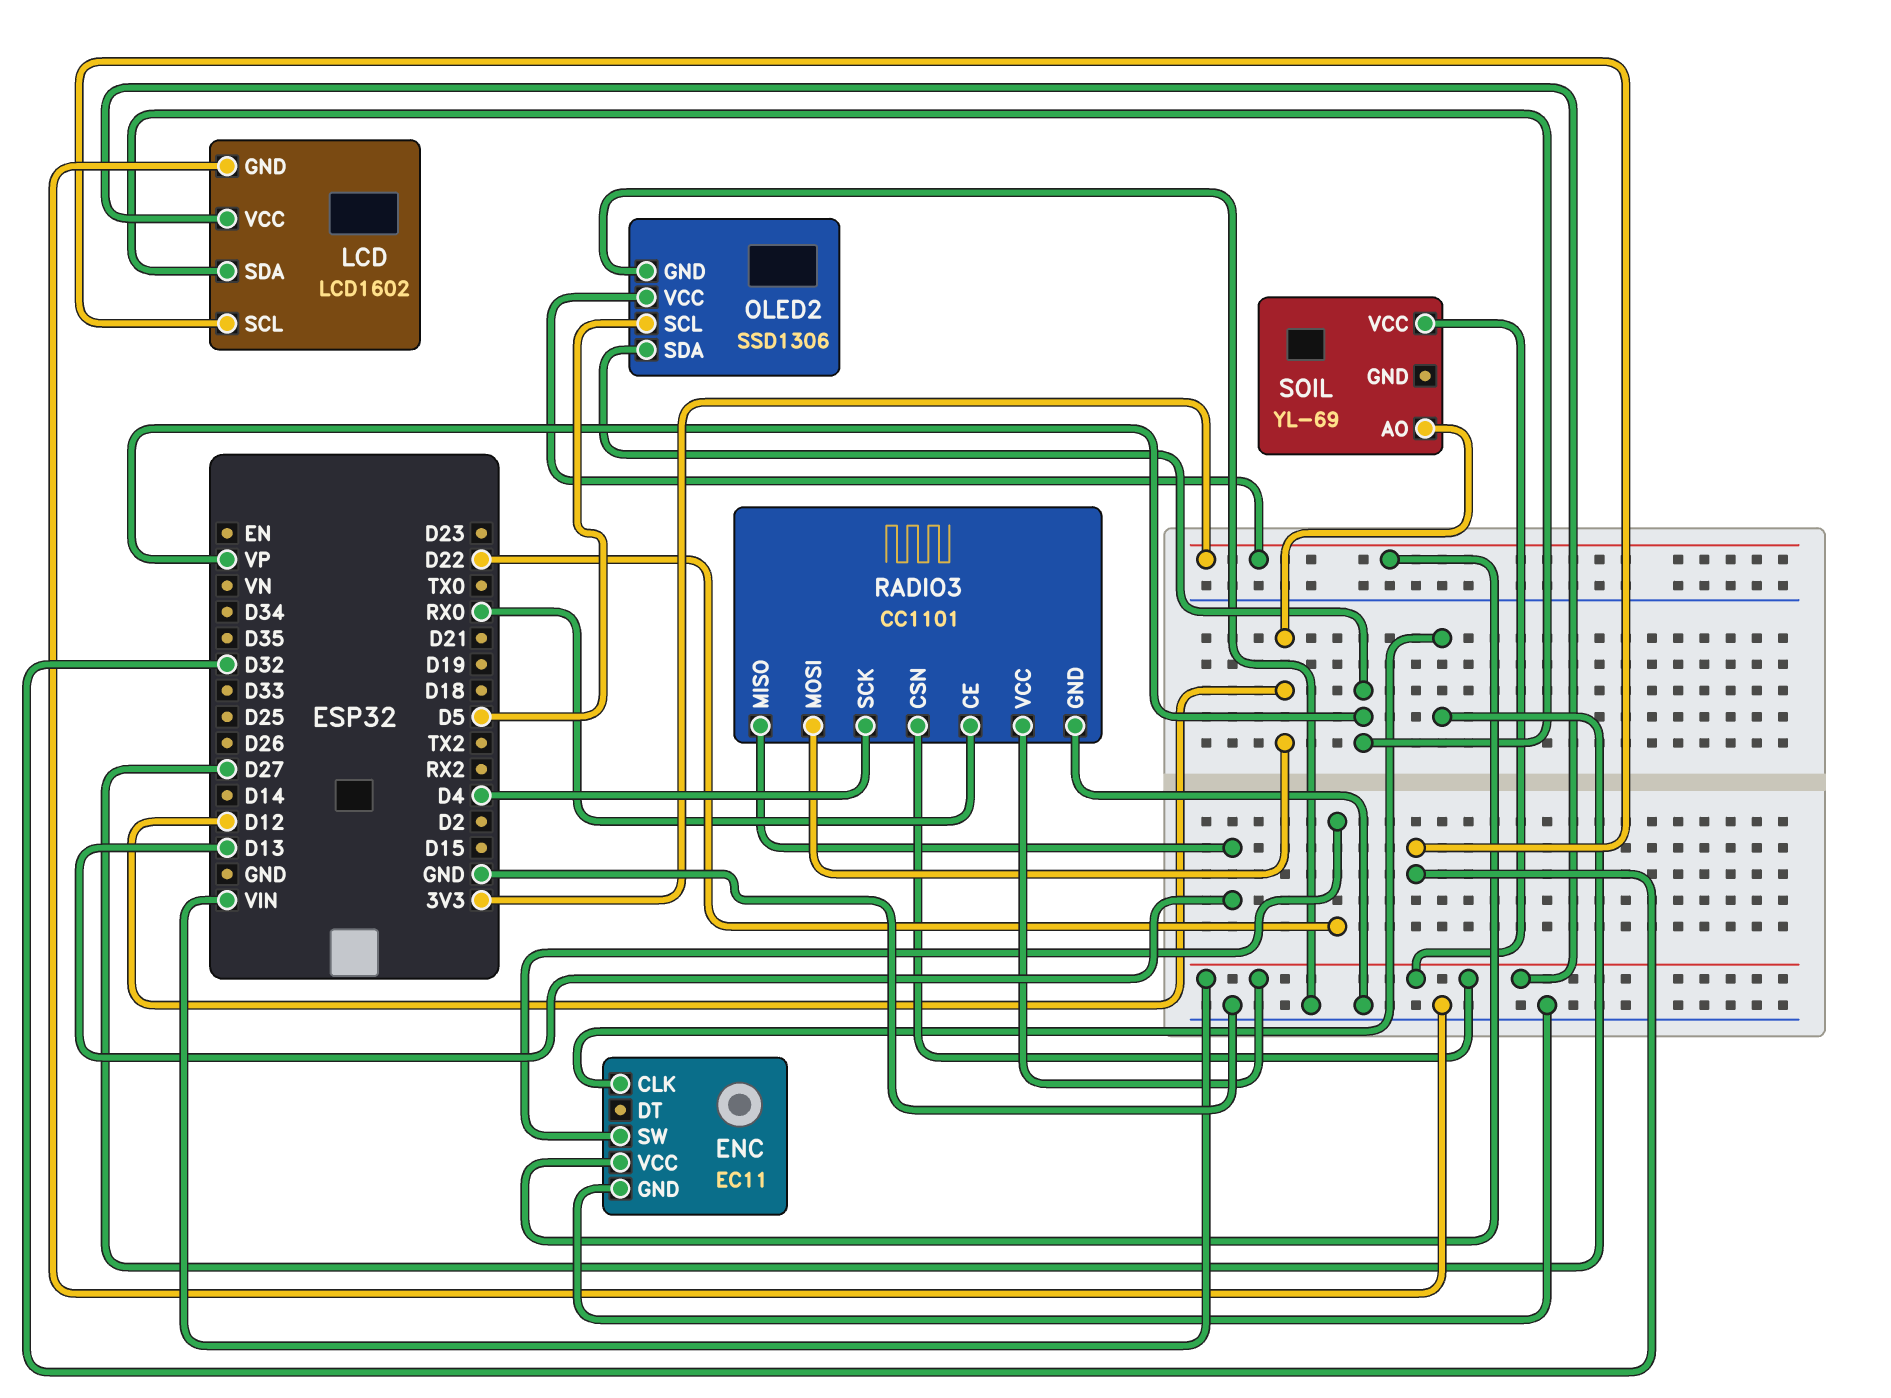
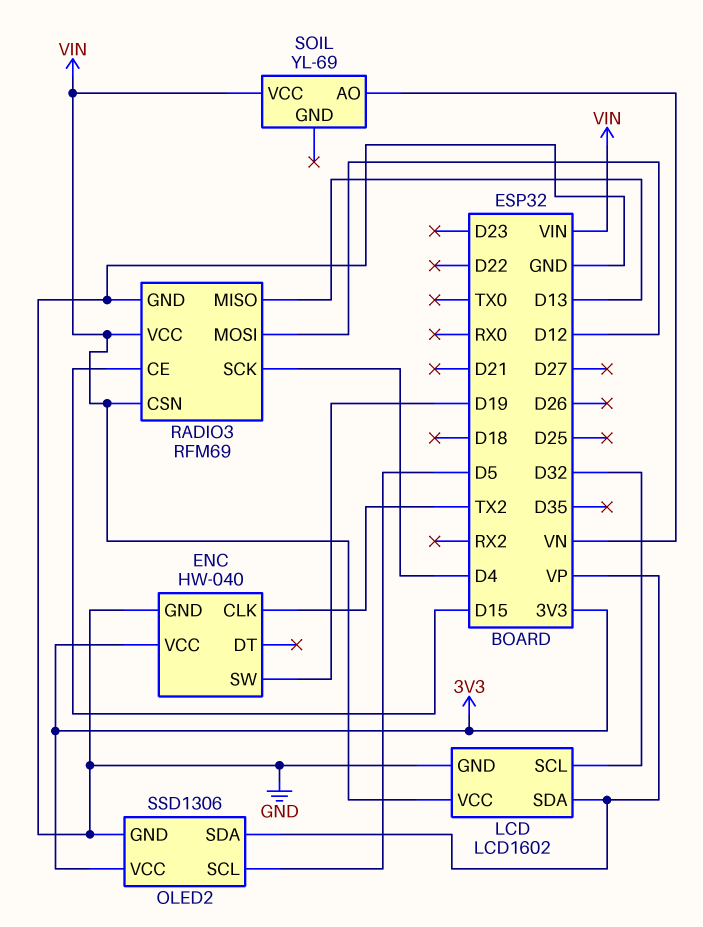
ENC: EC11 -> HW-040
ENC pin CLK: D27 -> TX2
ENC pin SW: D22 -> D19
RADIO3: CC1101 -> RFM69
RADIO3 pin CE: RX0 -> D15
SOIL pin AO: D12 -> VN

